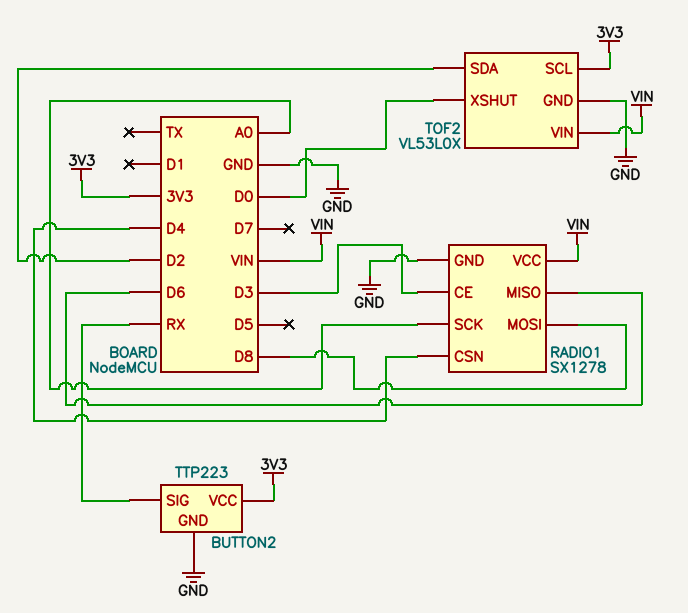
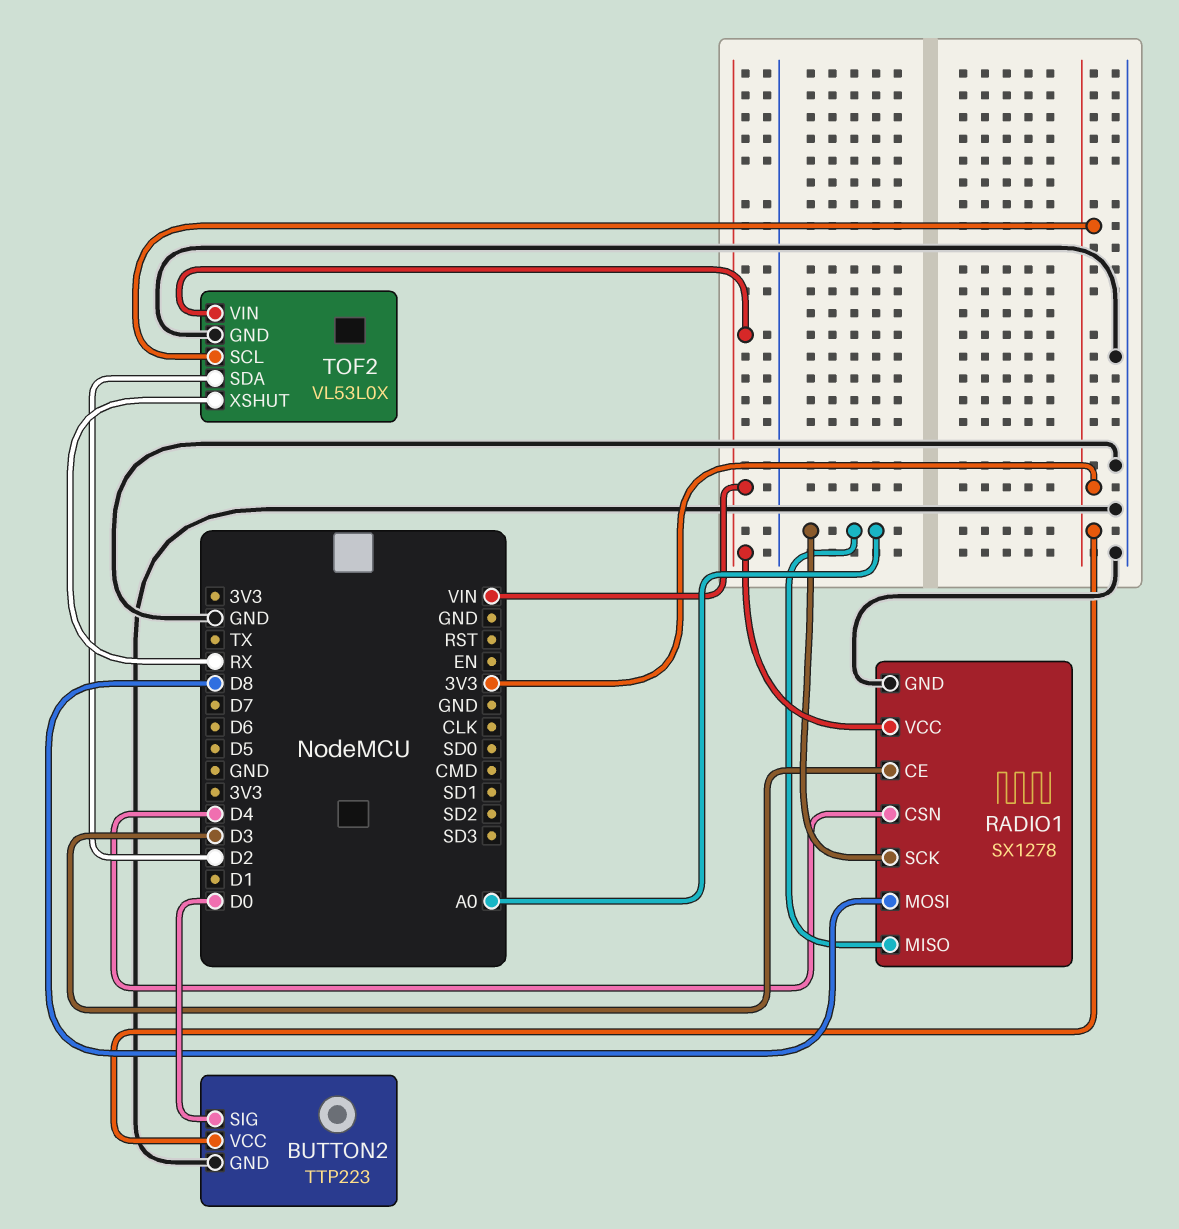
BUTTON2 pin SIG: RX -> D0
RADIO1 pin MISO: D6 -> A0
TOF2 pin XSHUT: D0 -> RX

